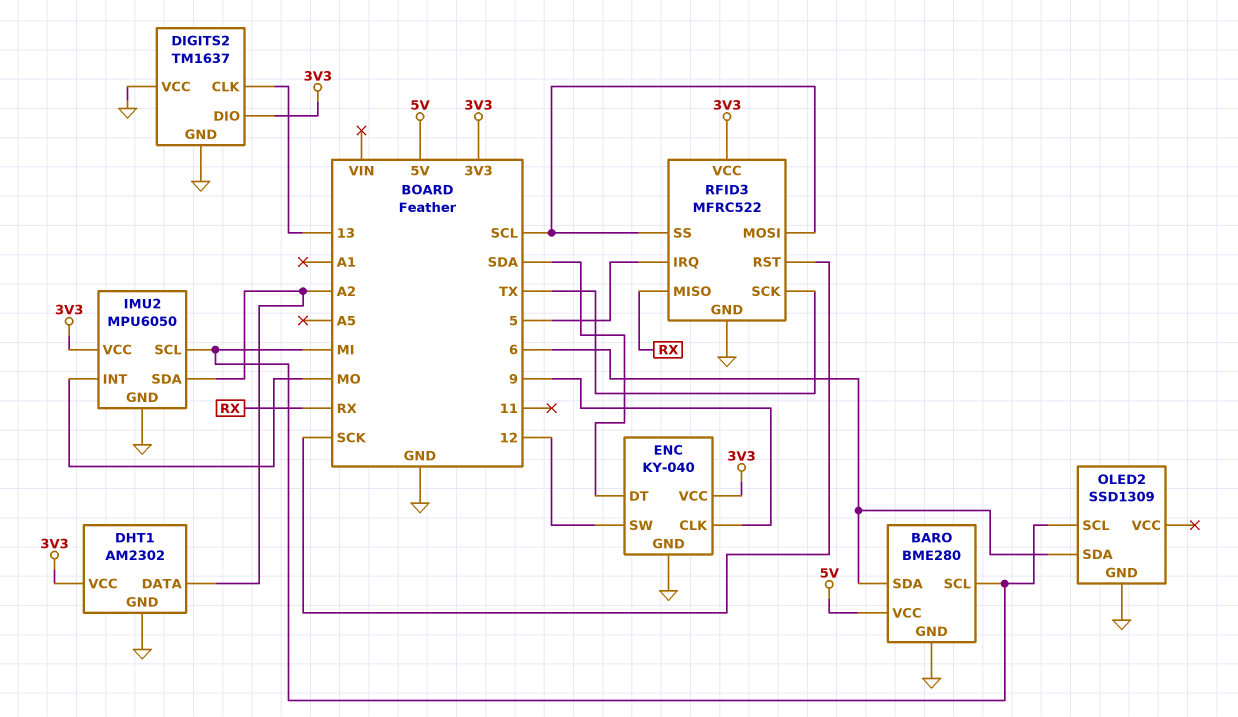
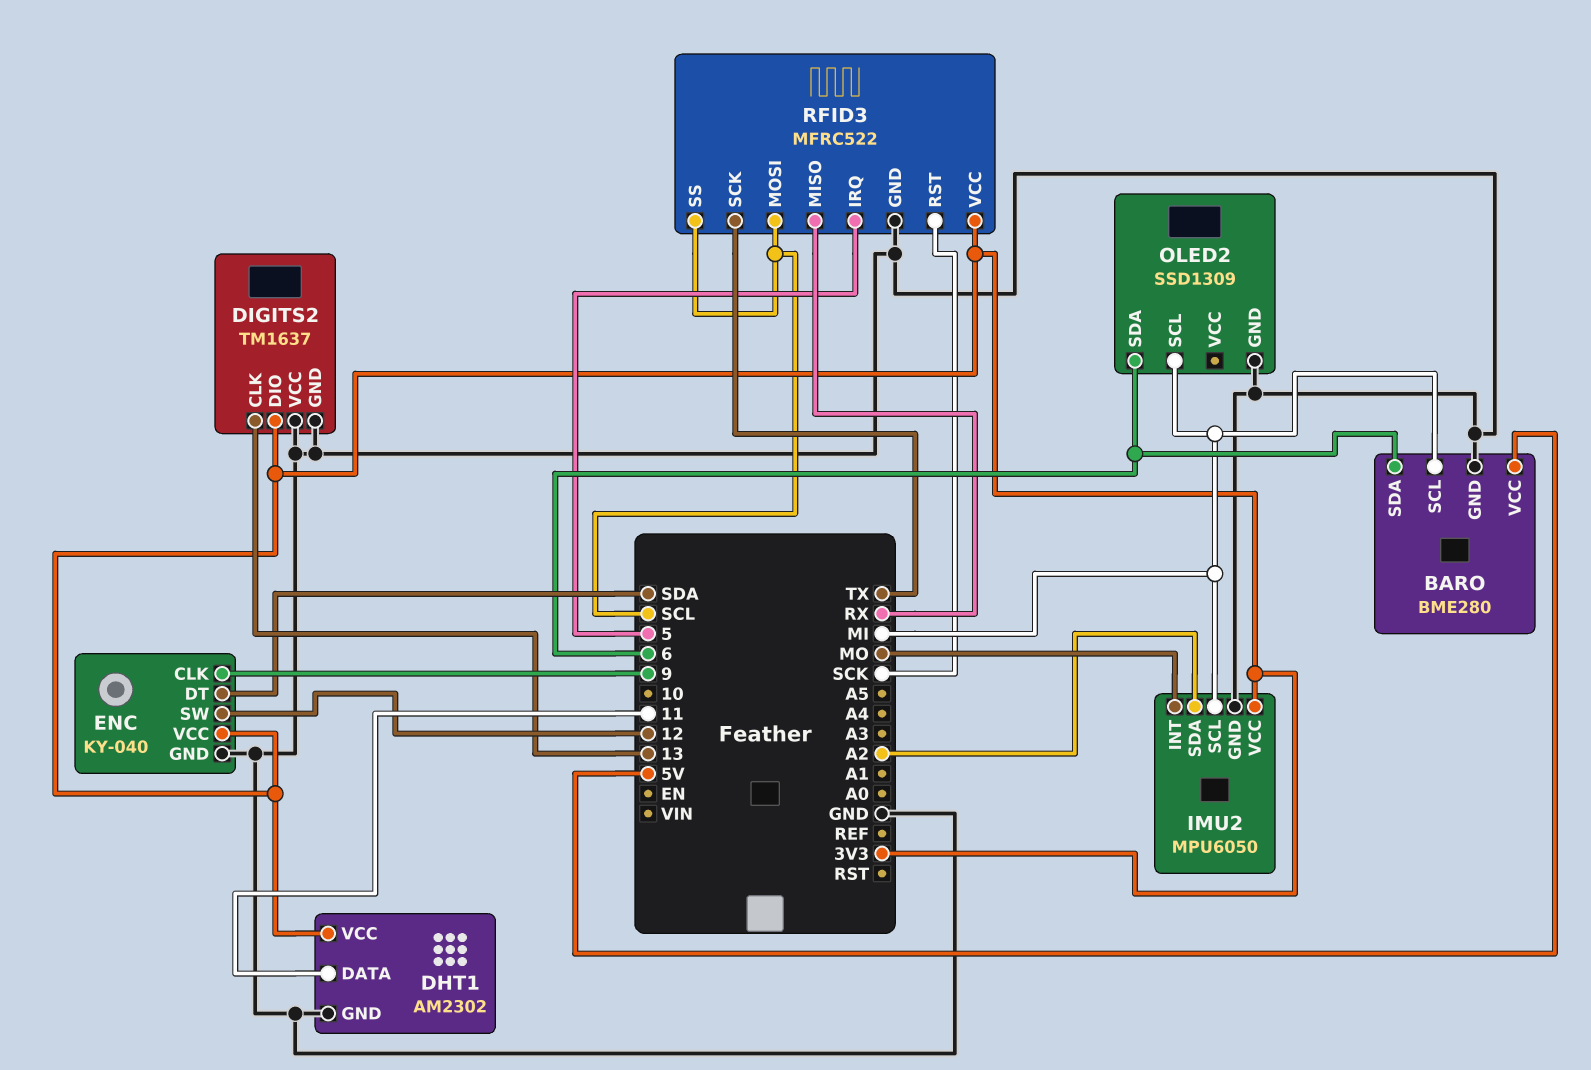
DHT1 pin DATA: A2 -> 11

